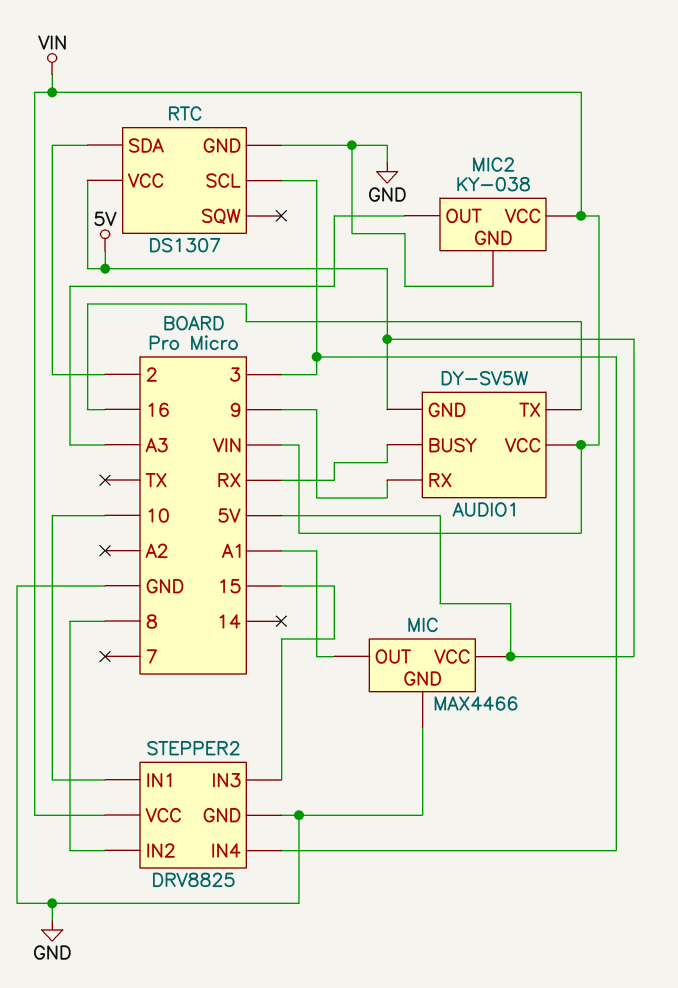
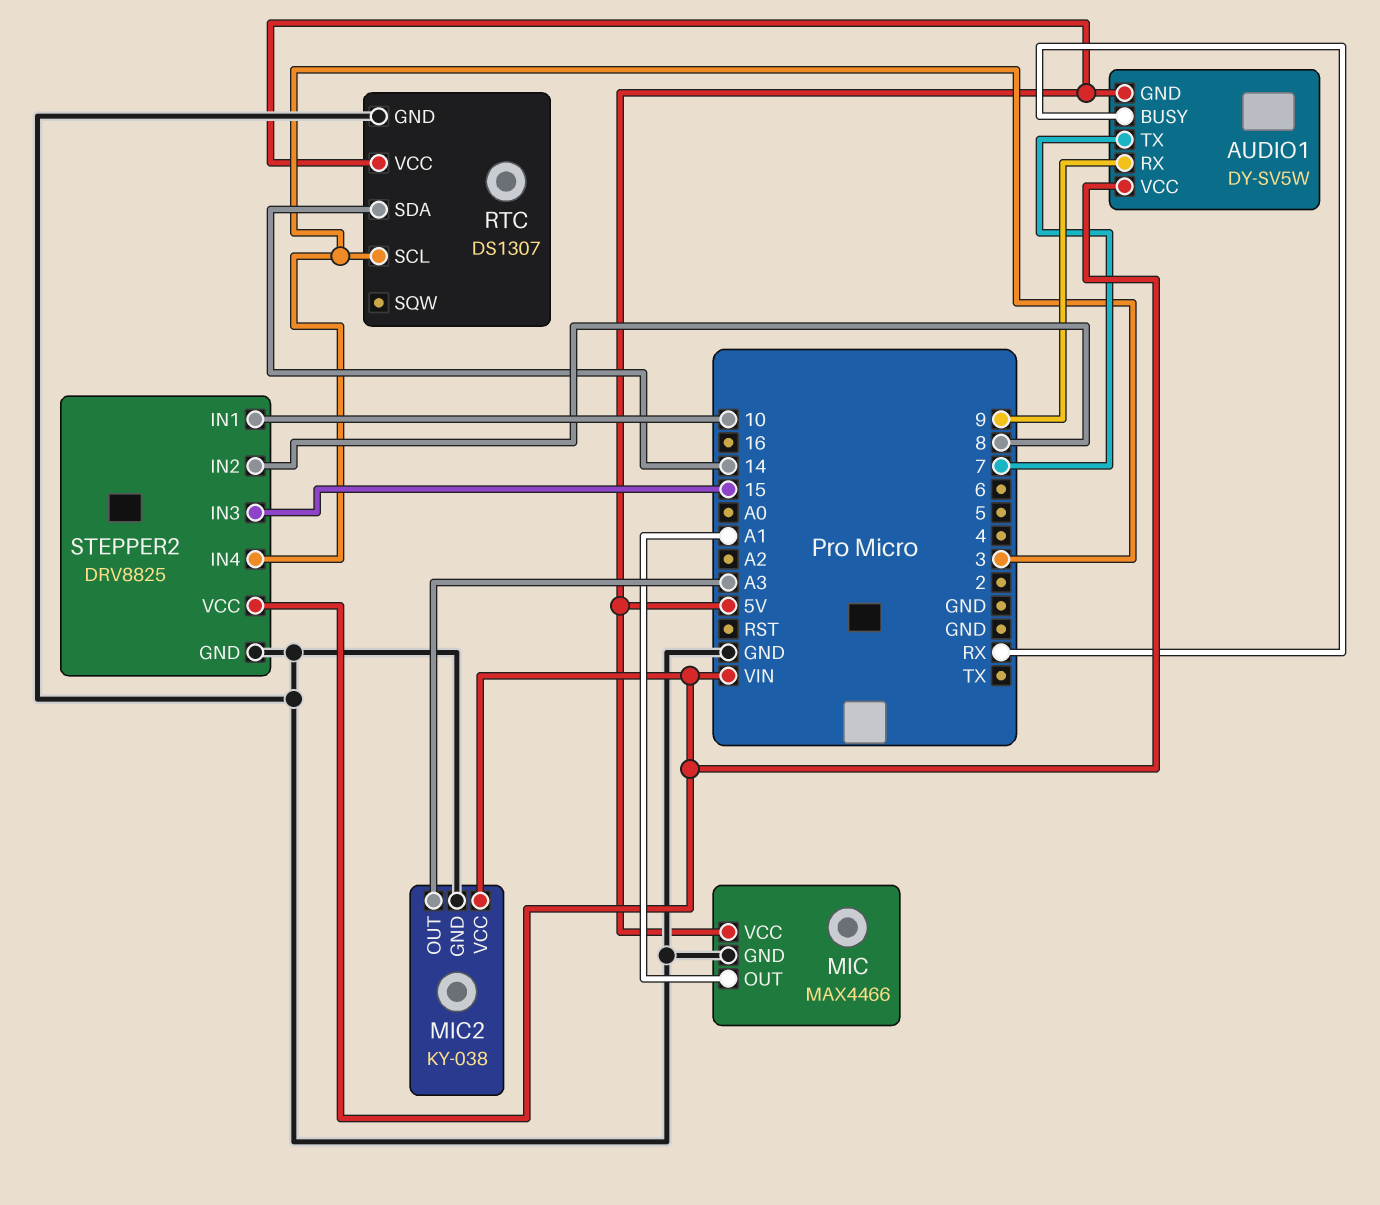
AUDIO1 pin TX: 16 -> 7
RTC pin SDA: 2 -> 14

